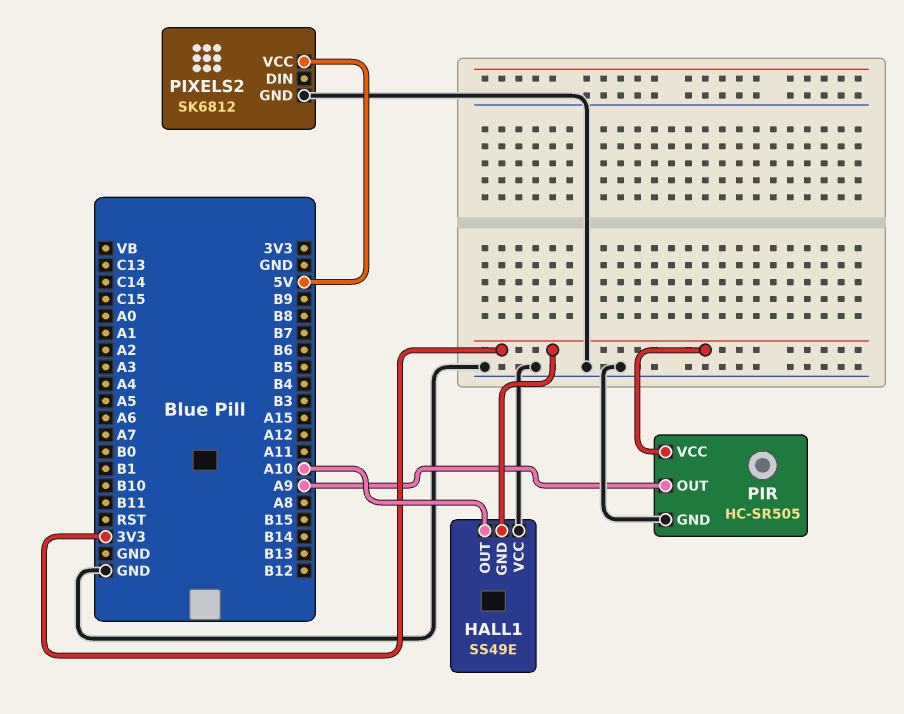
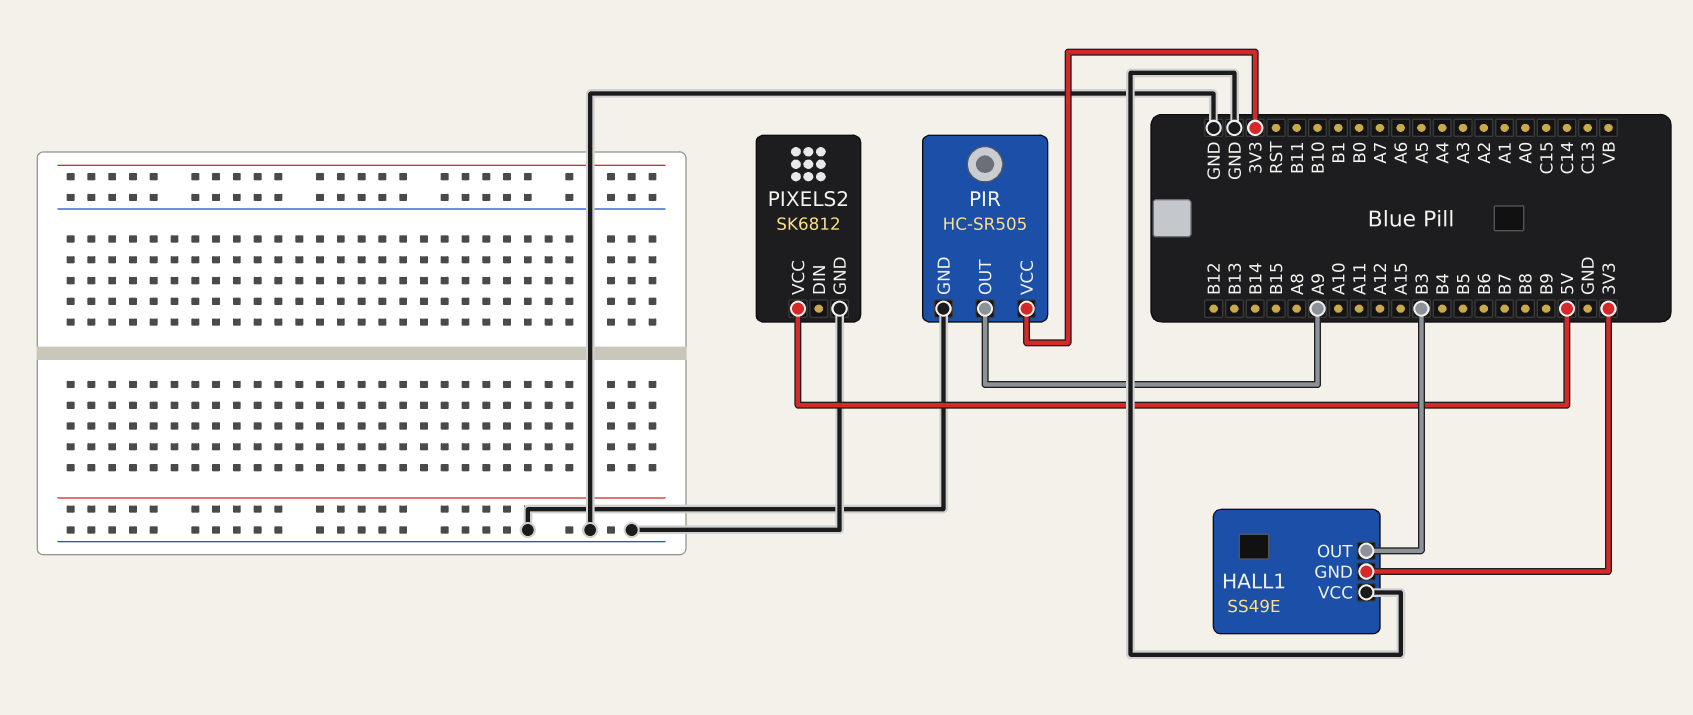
HALL1 pin OUT: A10 -> B3

